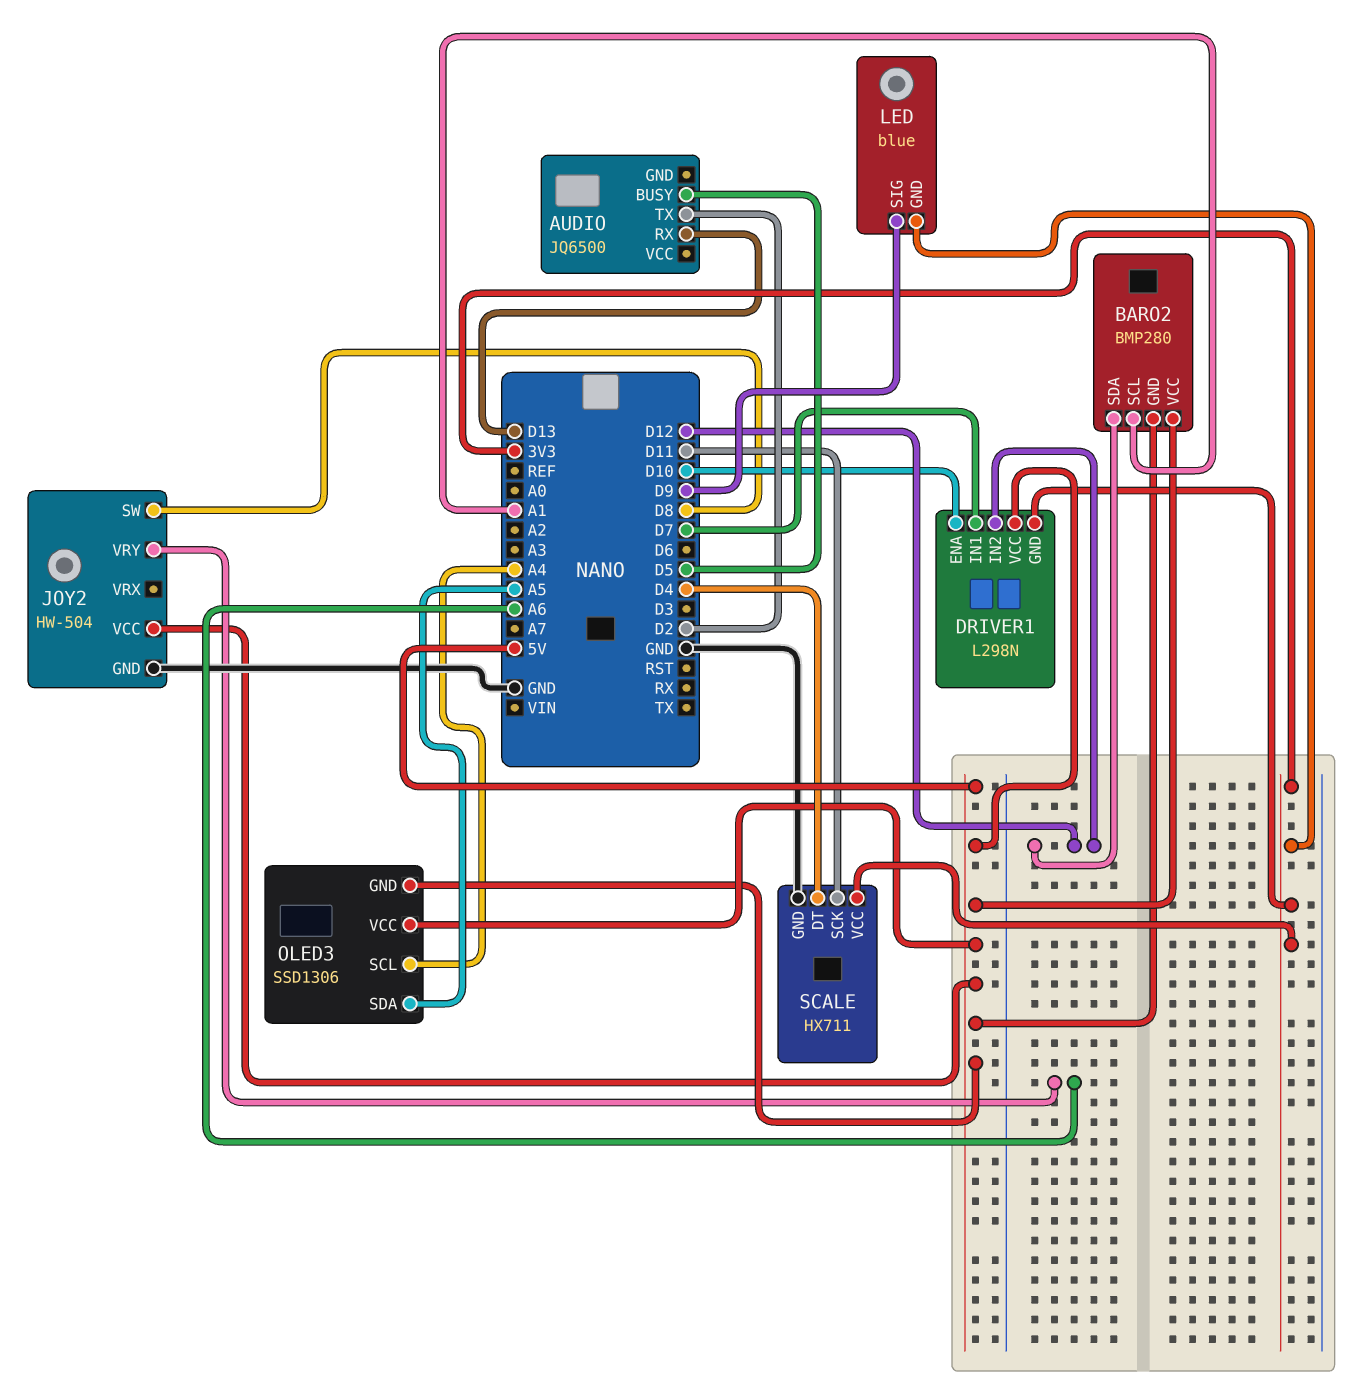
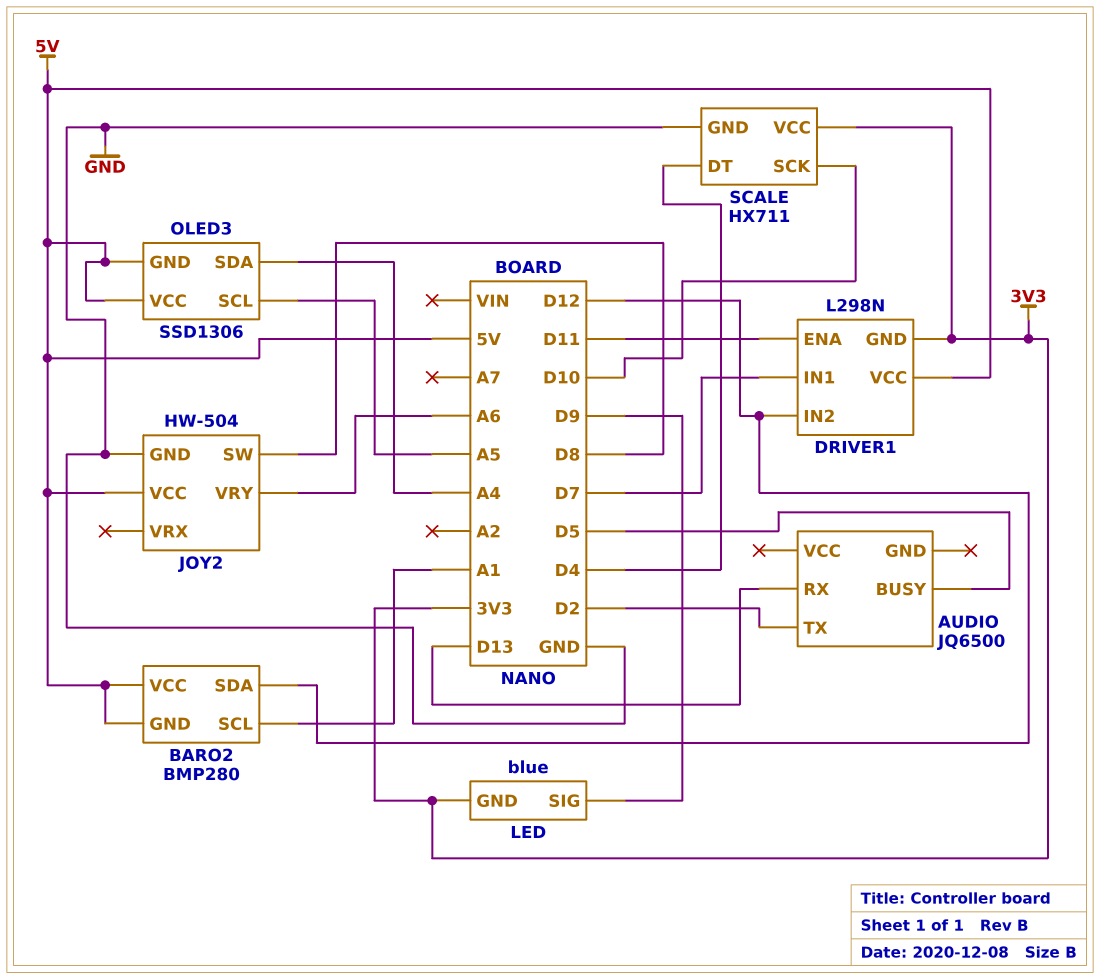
DRIVER1 pin ENA: D10 -> D11
OLED3 pin SCL: A4 -> A5
OLED3 pin SDA: A5 -> A4
SCALE pin SCK: D11 -> D10

